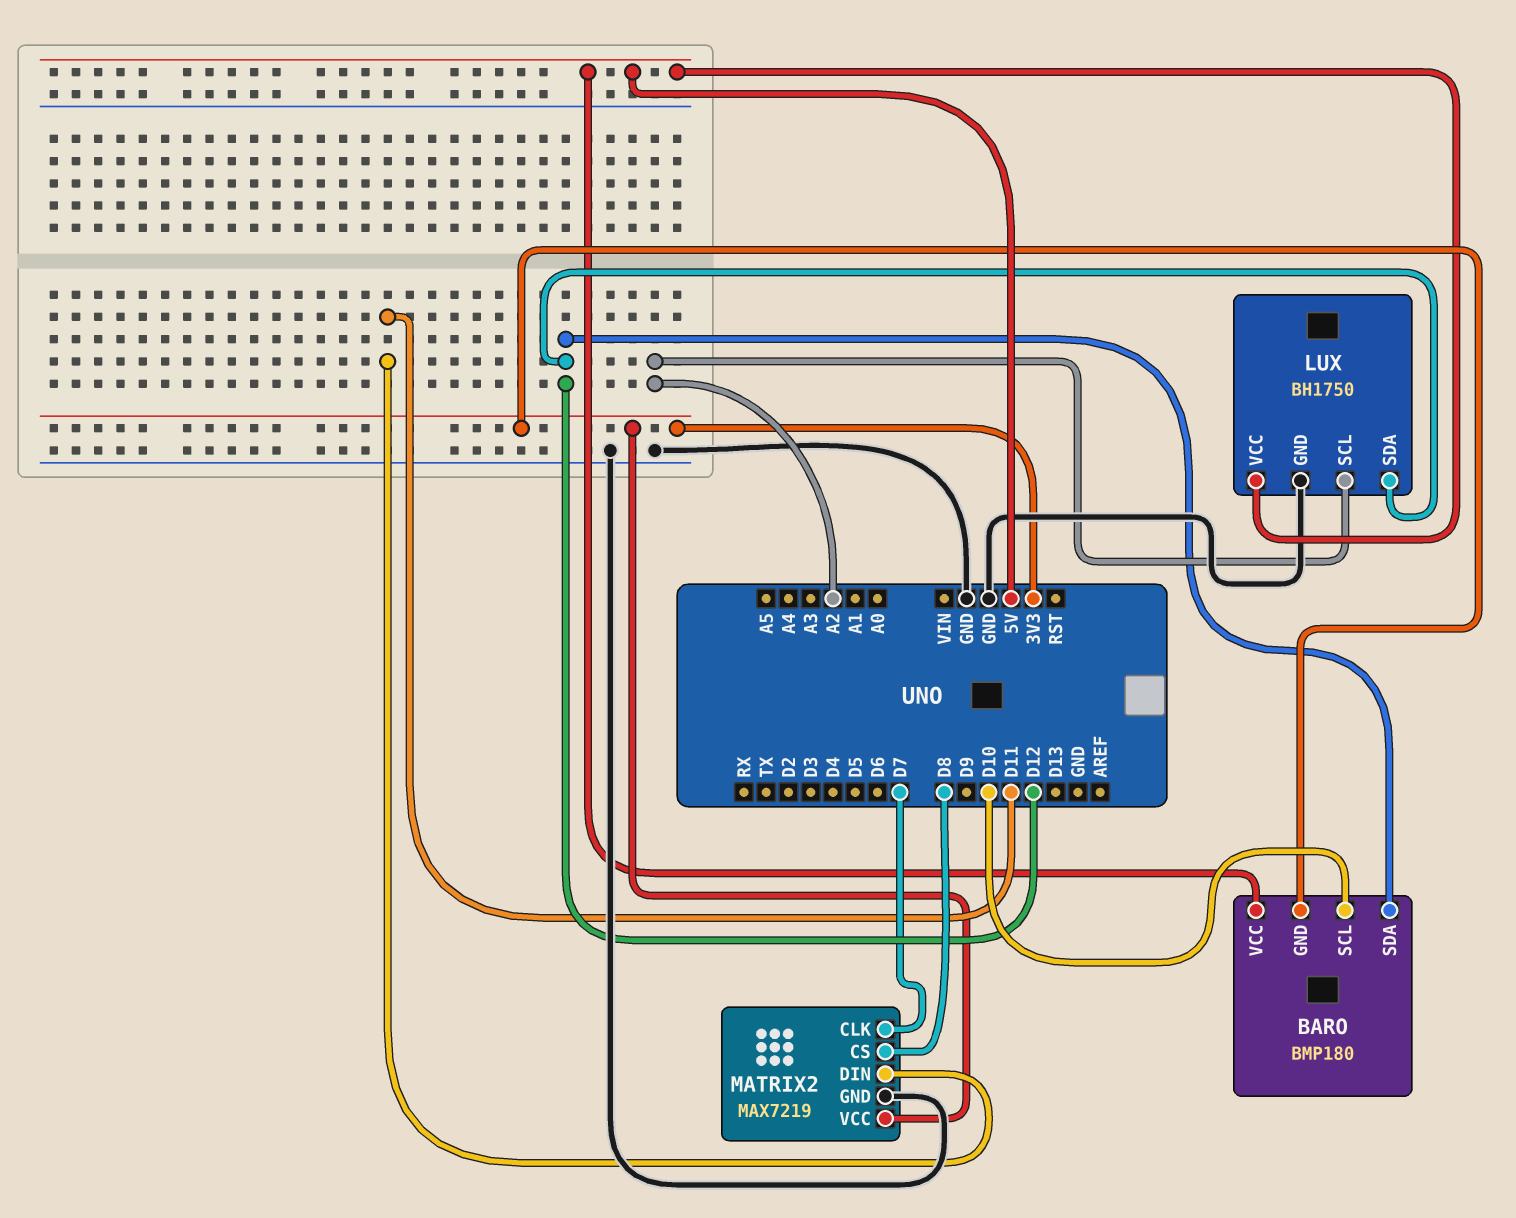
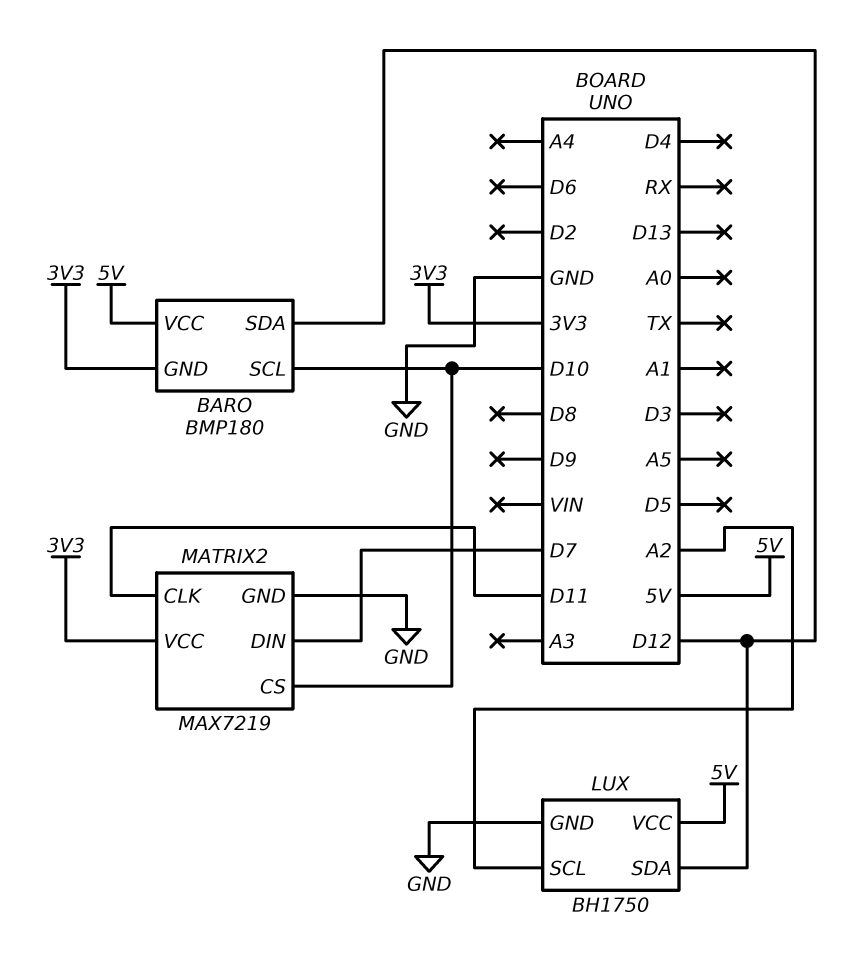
MATRIX2 pin CLK: D7 -> D11
MATRIX2 pin CS: D8 -> D10
MATRIX2 pin DIN: D11 -> D7

